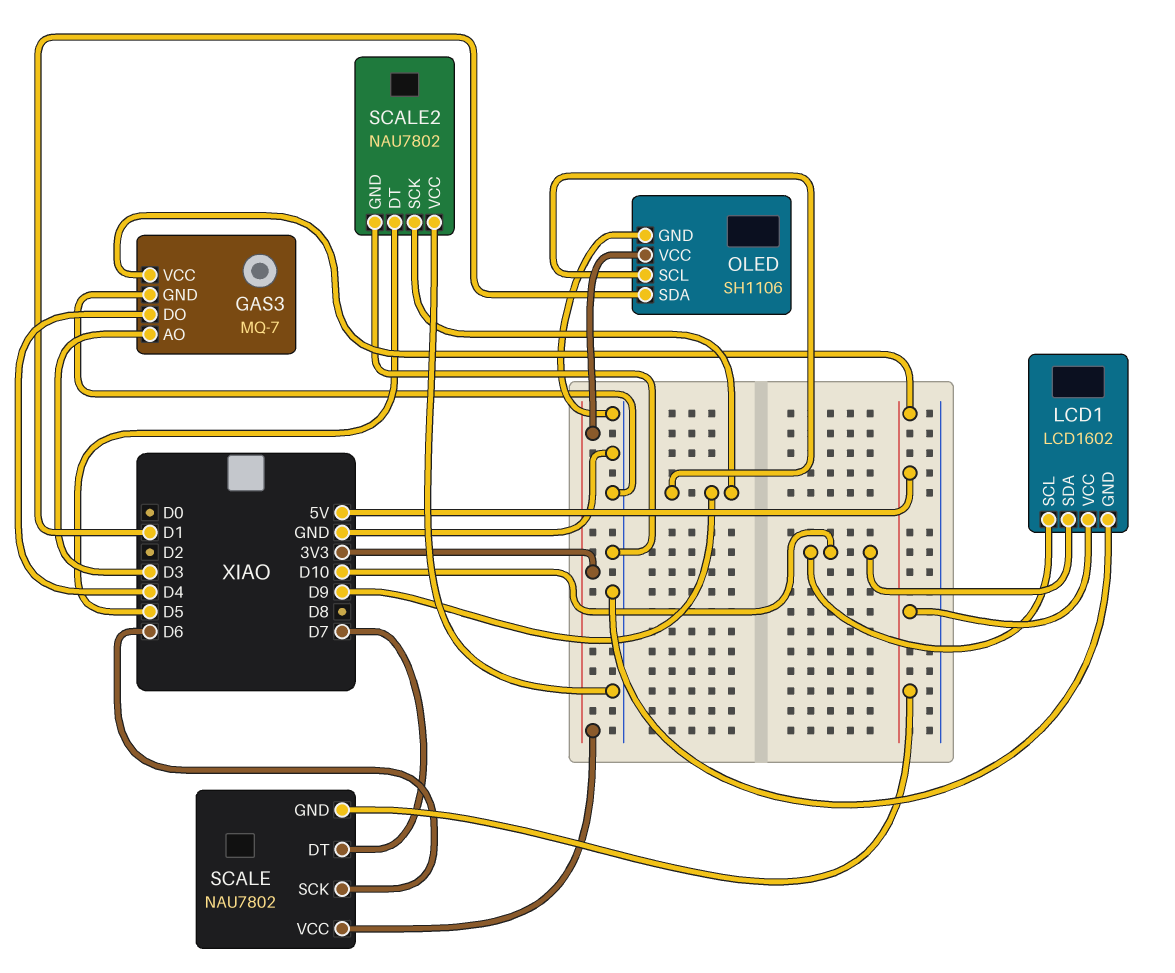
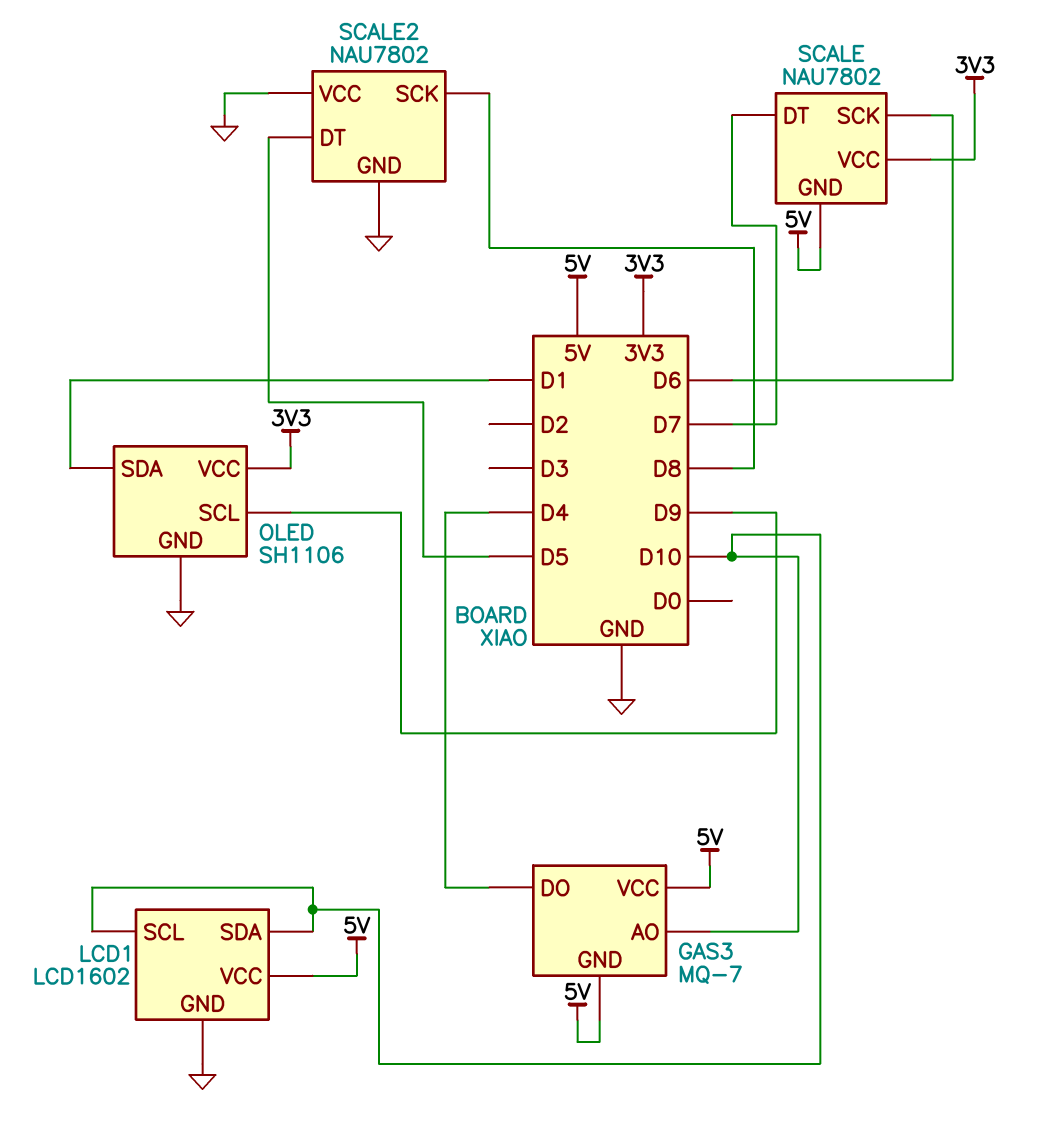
GAS3 pin AO: D3 -> D10
GAS3 pin GND: GND -> 5V
SCALE2 pin SCK: D9 -> D8

